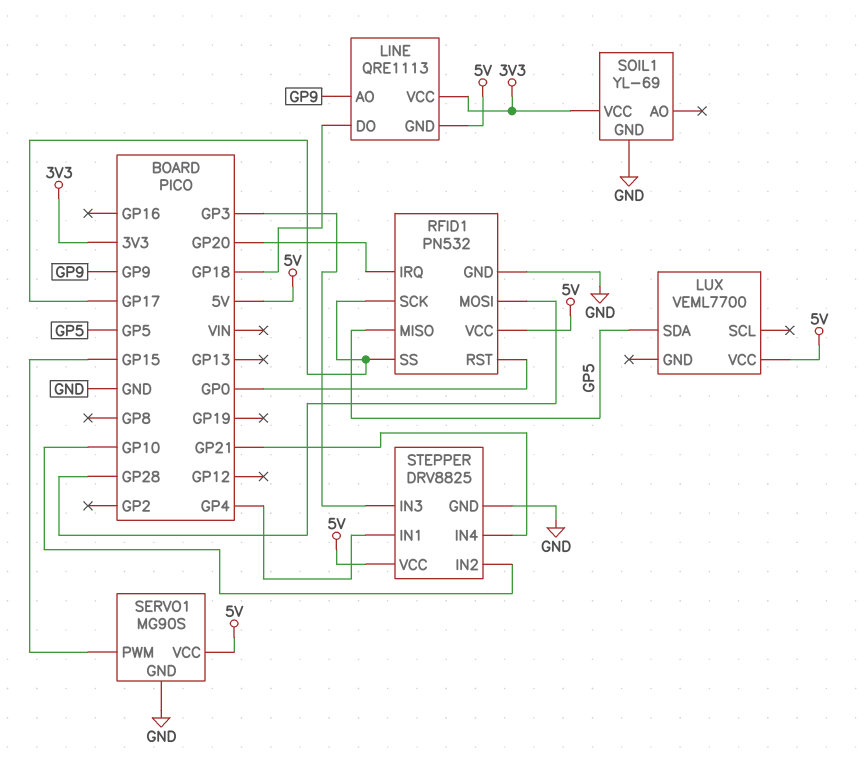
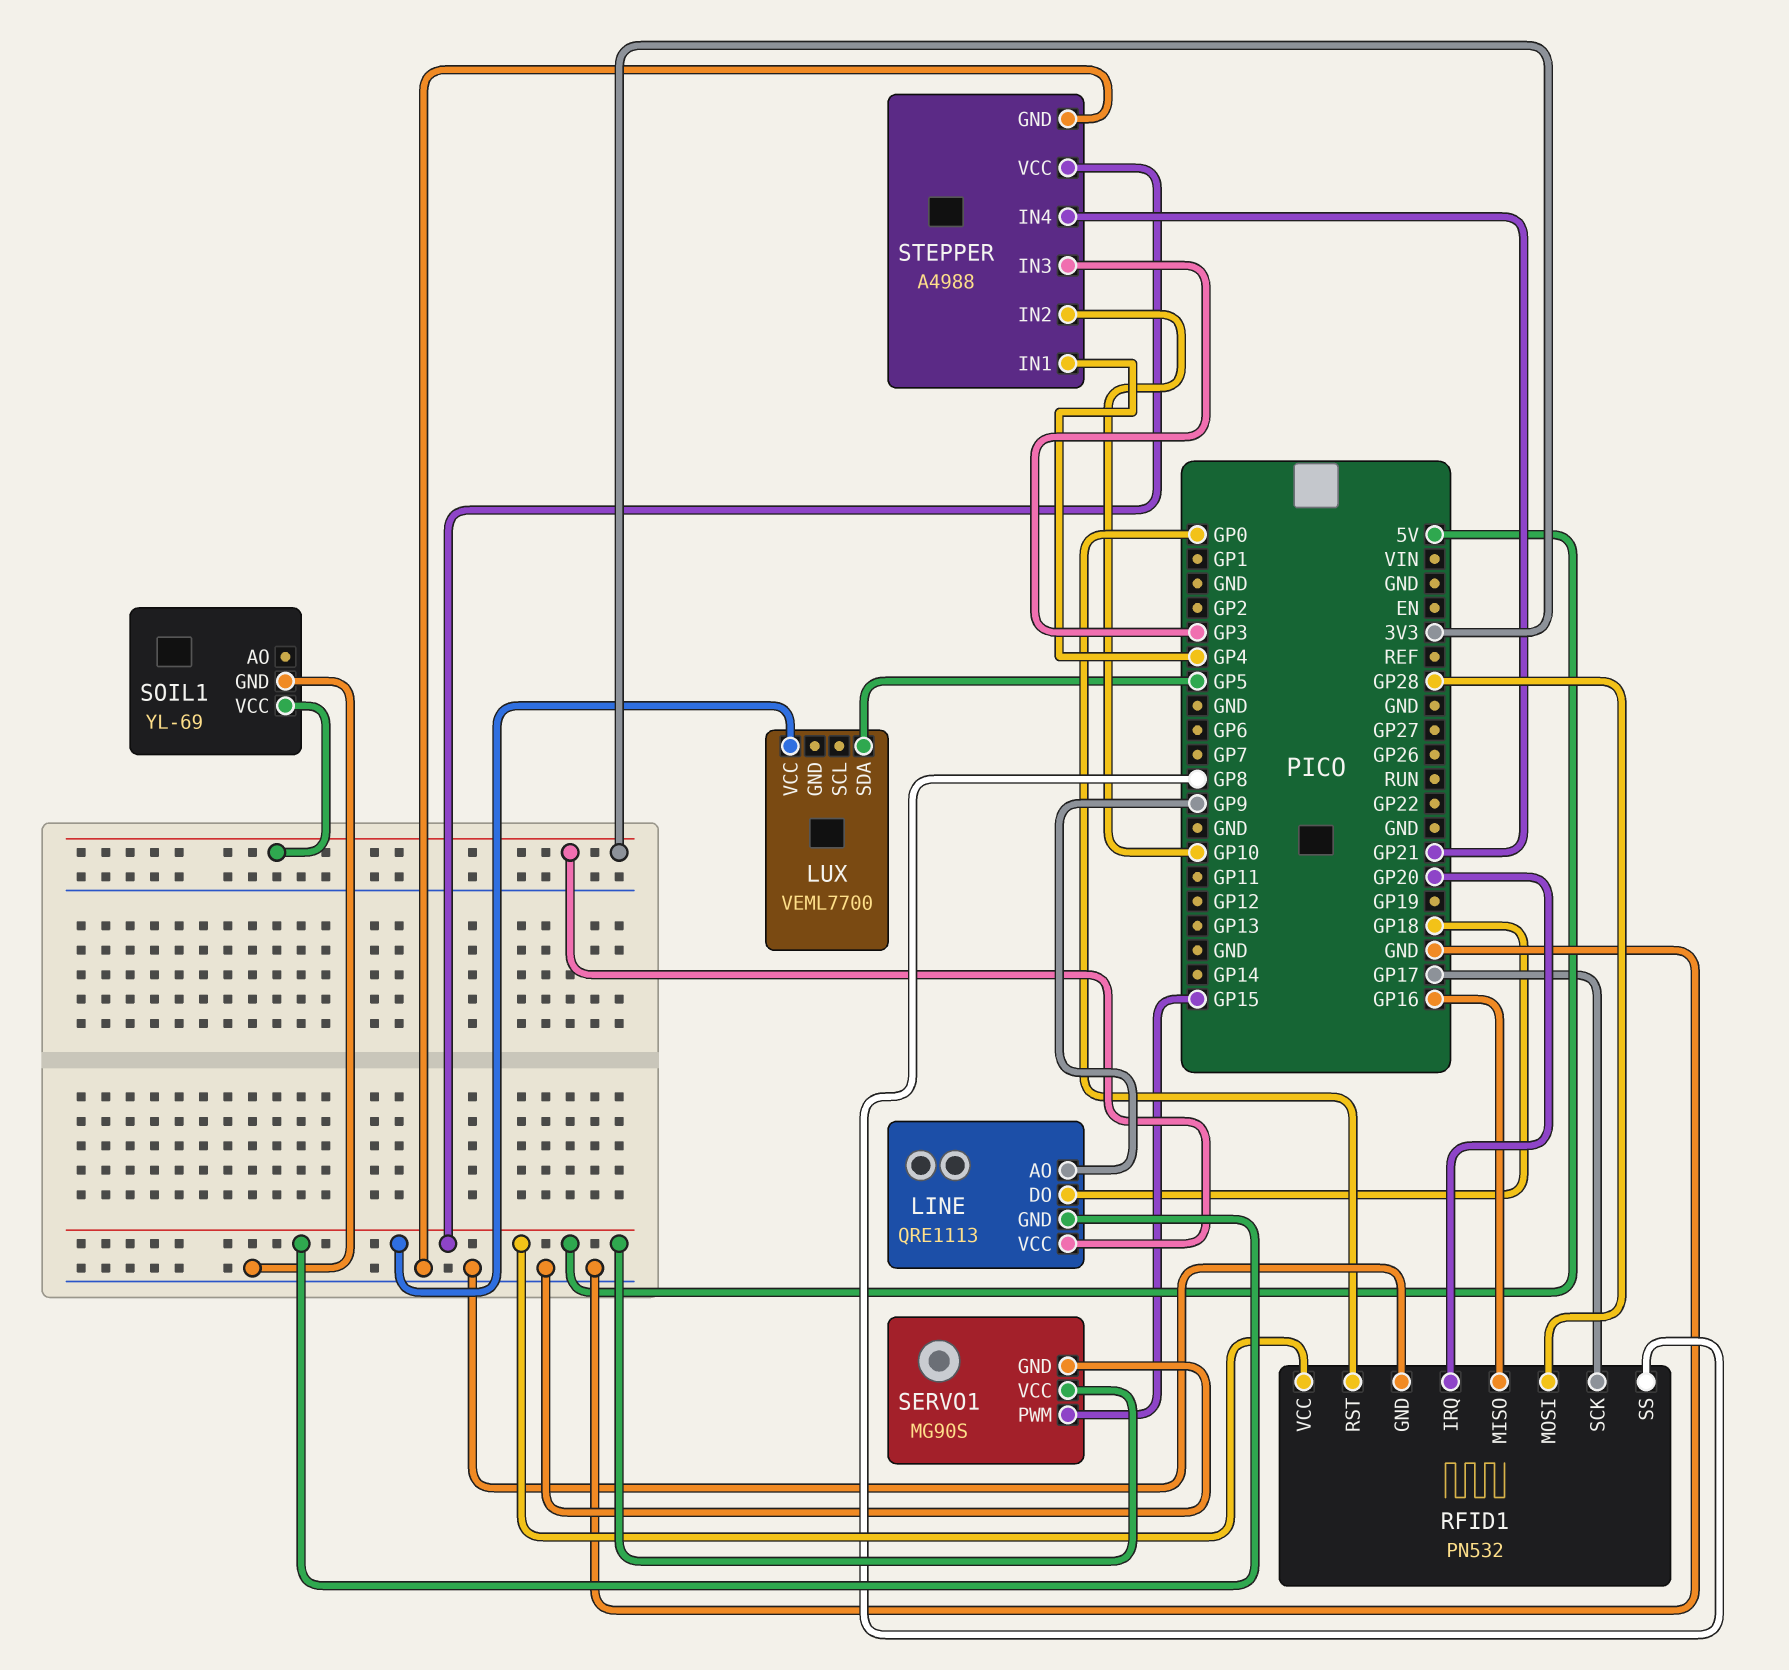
RFID1 pin MISO: GP5 -> GP16
RFID1 pin SS: GP17 -> GP8
STEPPER: DRV8825 -> A4988

